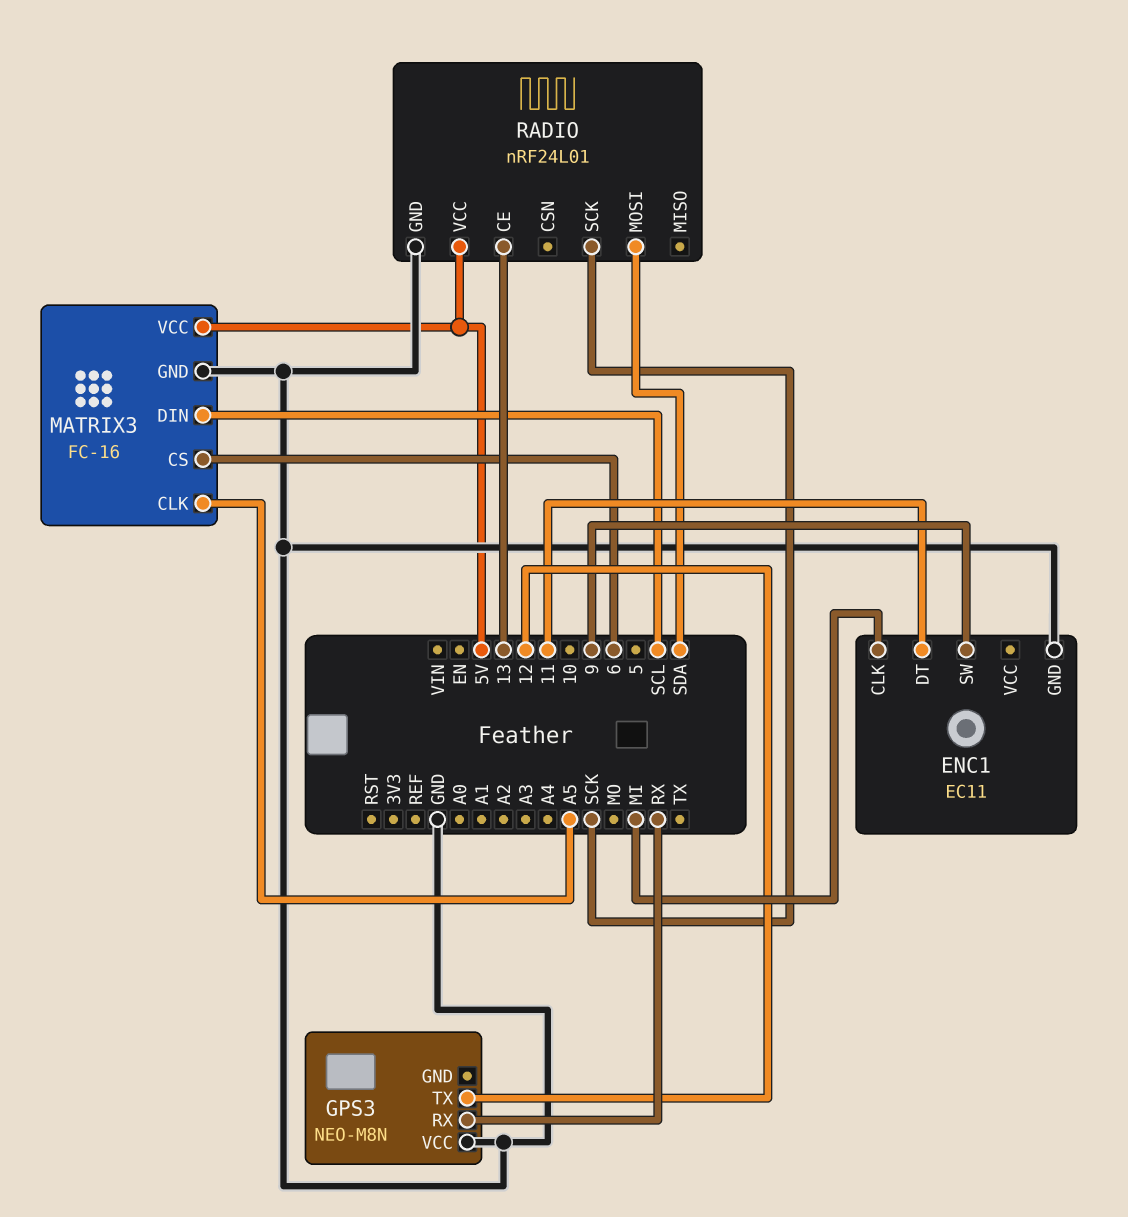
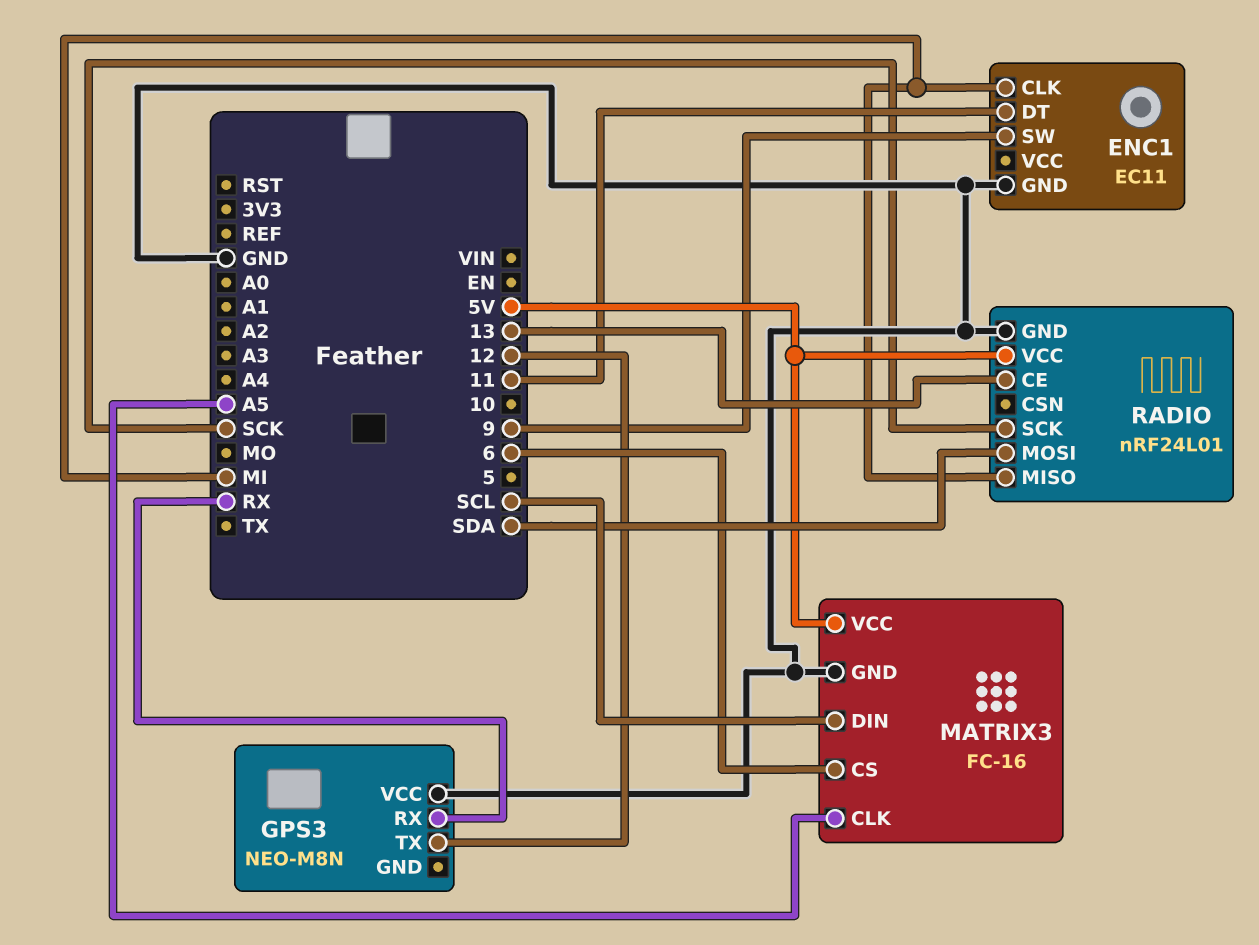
RADIO pin MISO: none -> MI

